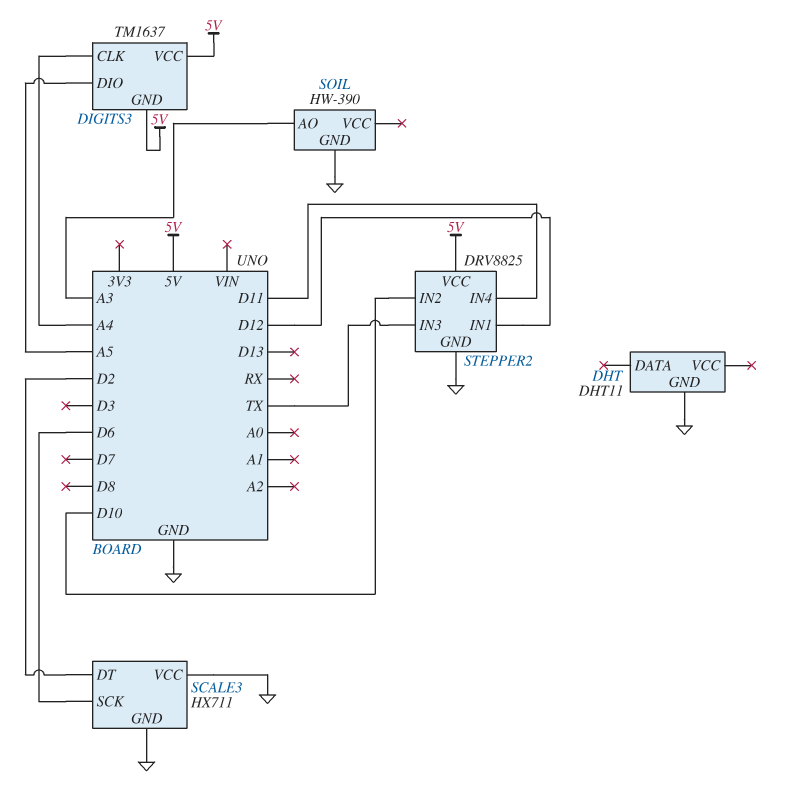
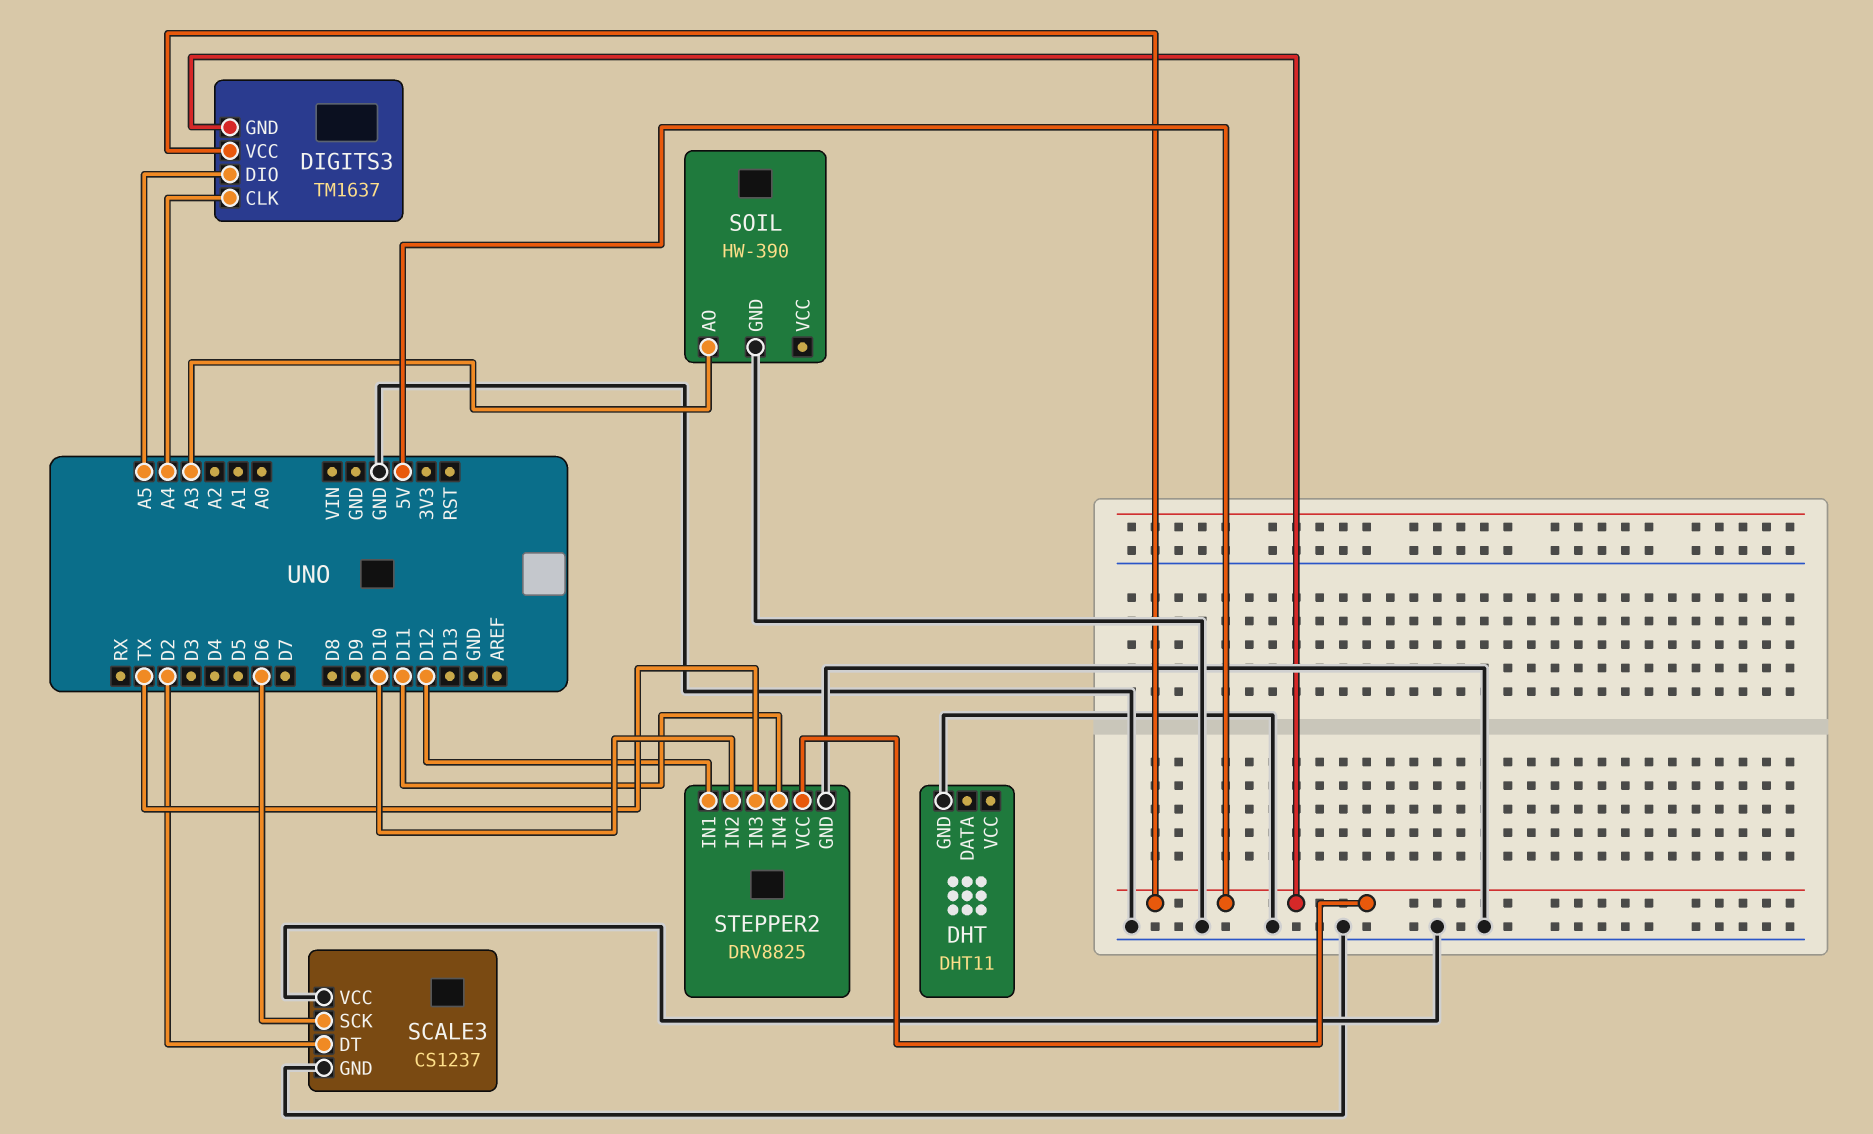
SCALE3: HX711 -> CS1237

